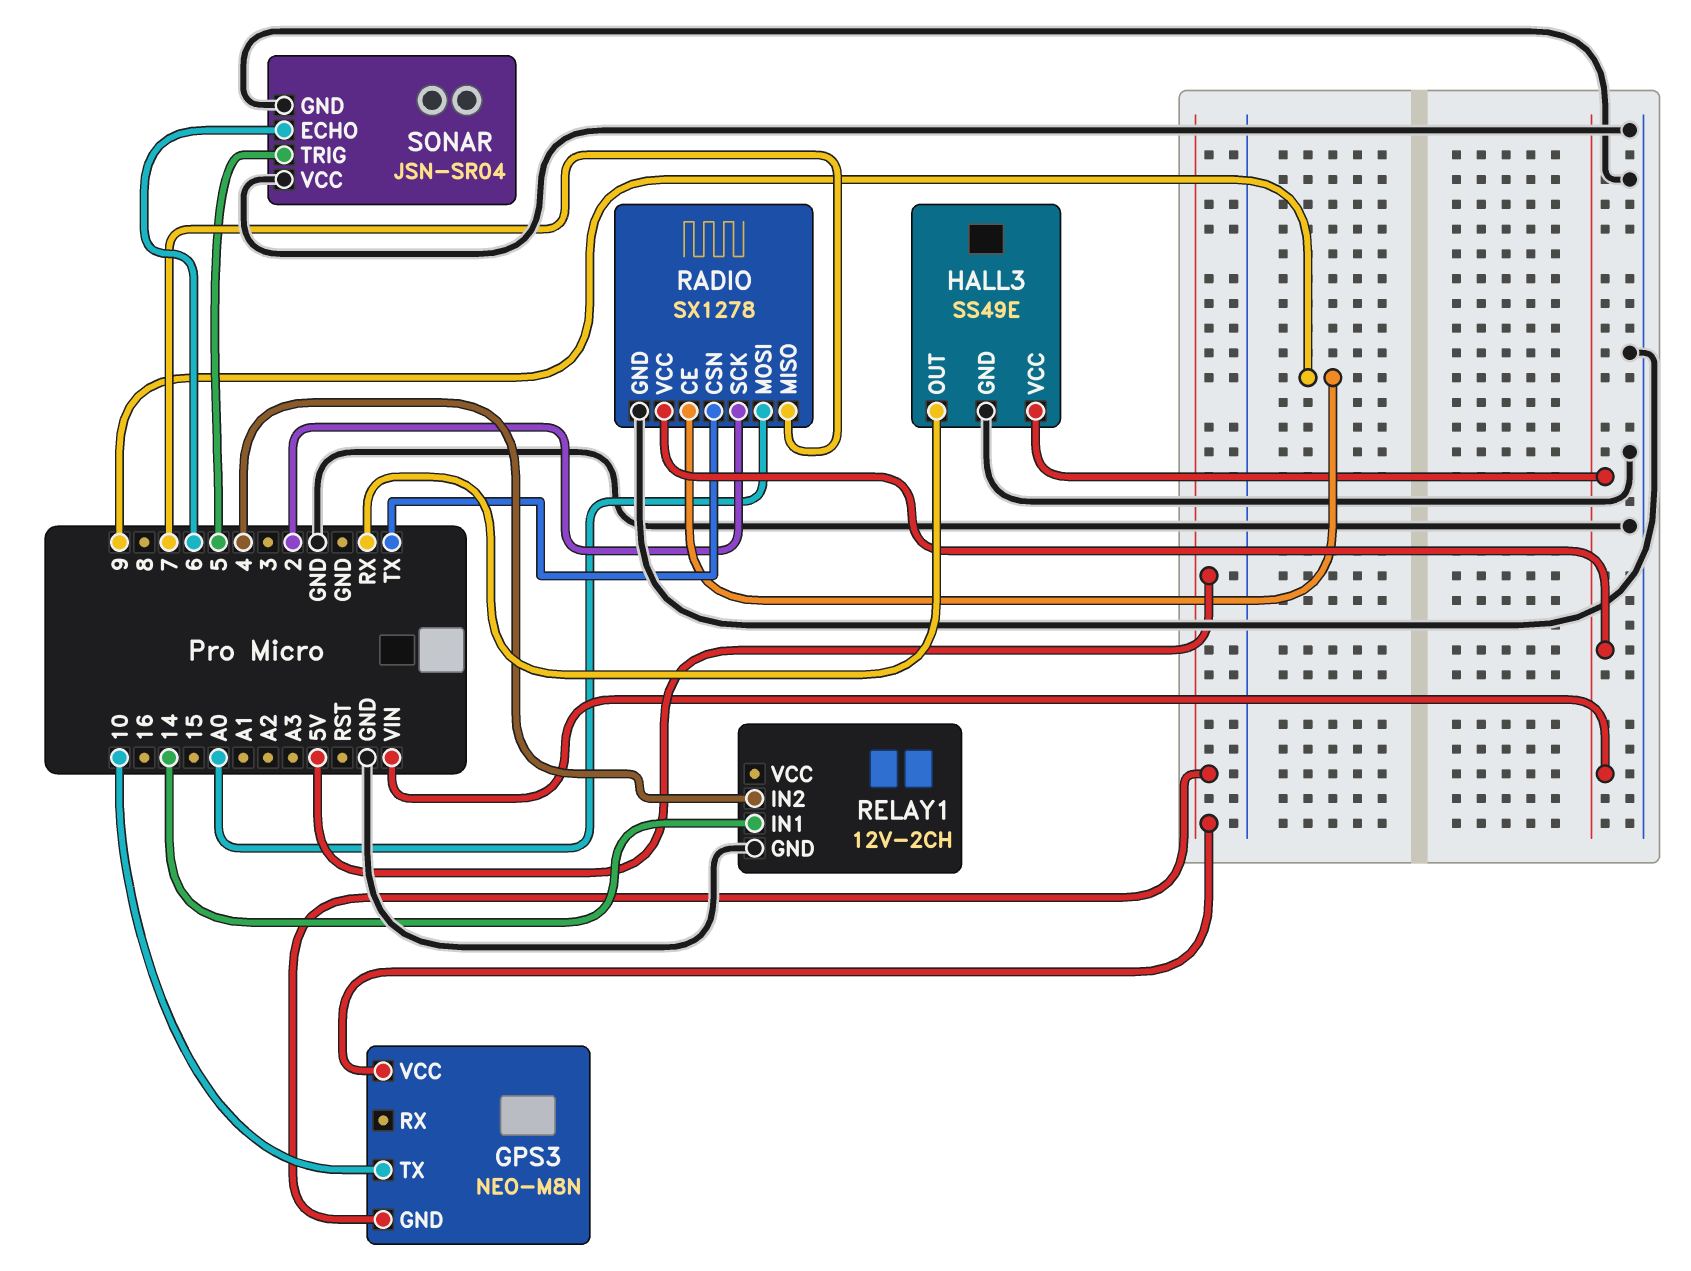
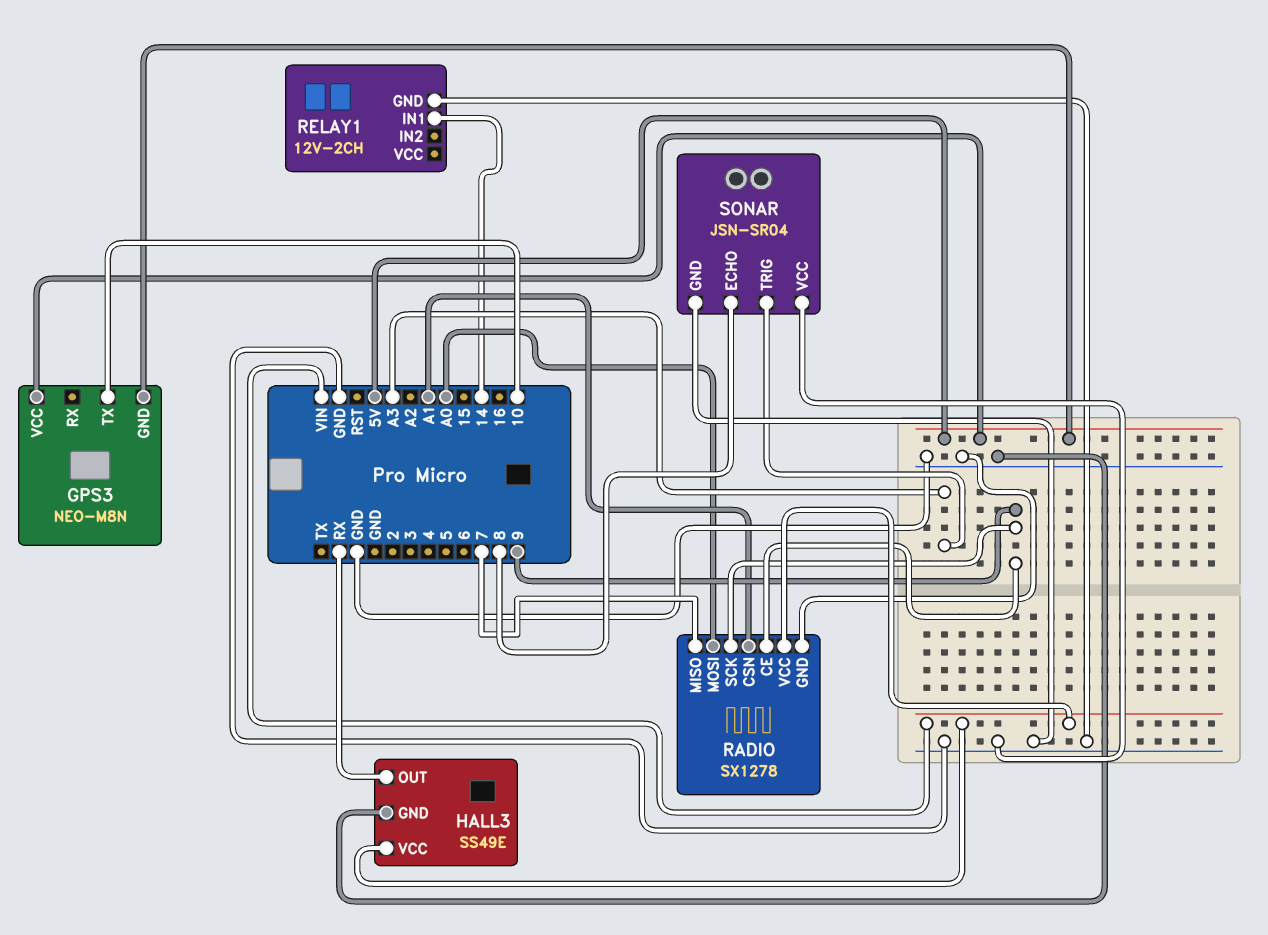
RADIO pin CSN: TX -> A1
RADIO pin SCK: 2 -> 9
RELAY1 pin IN2: 4 -> none
SONAR pin ECHO: 6 -> 8
SONAR pin TRIG: 5 -> A3

